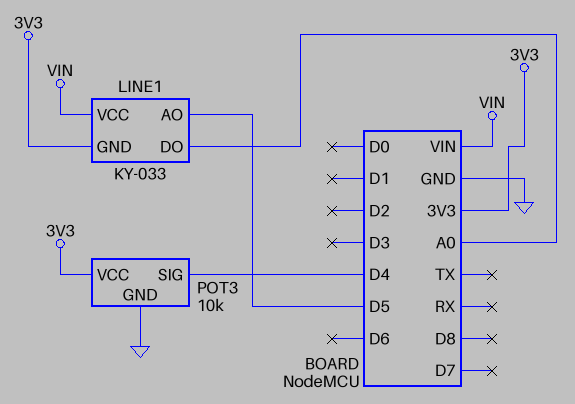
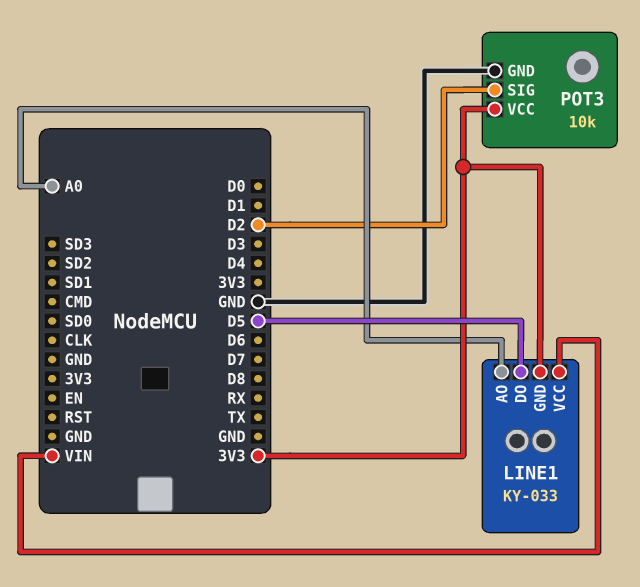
LINE1 pin AO: D5 -> A0
LINE1 pin DO: A0 -> D5
POT3 pin SIG: D4 -> D2

